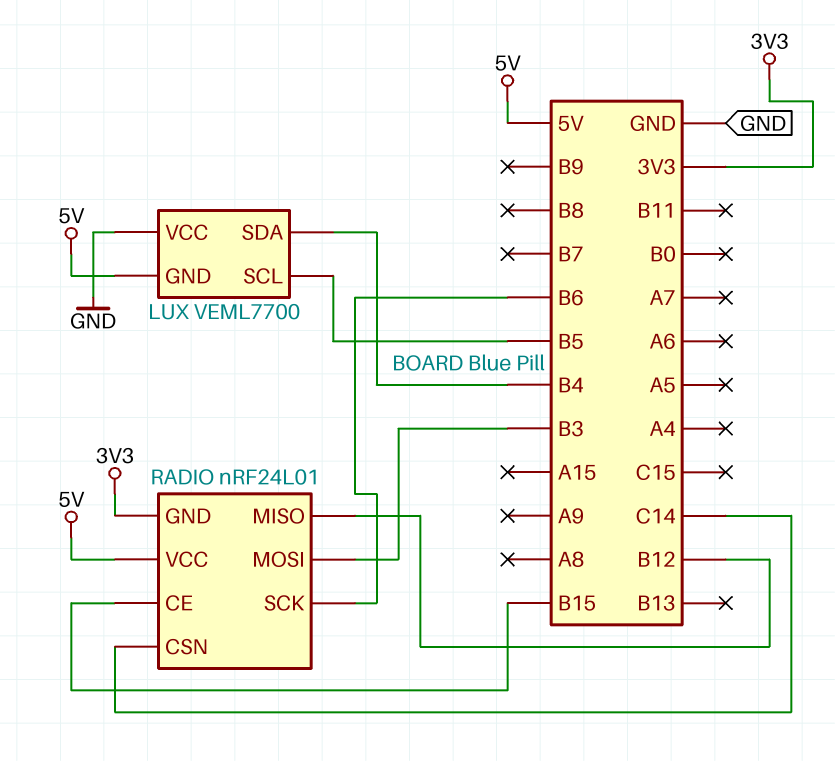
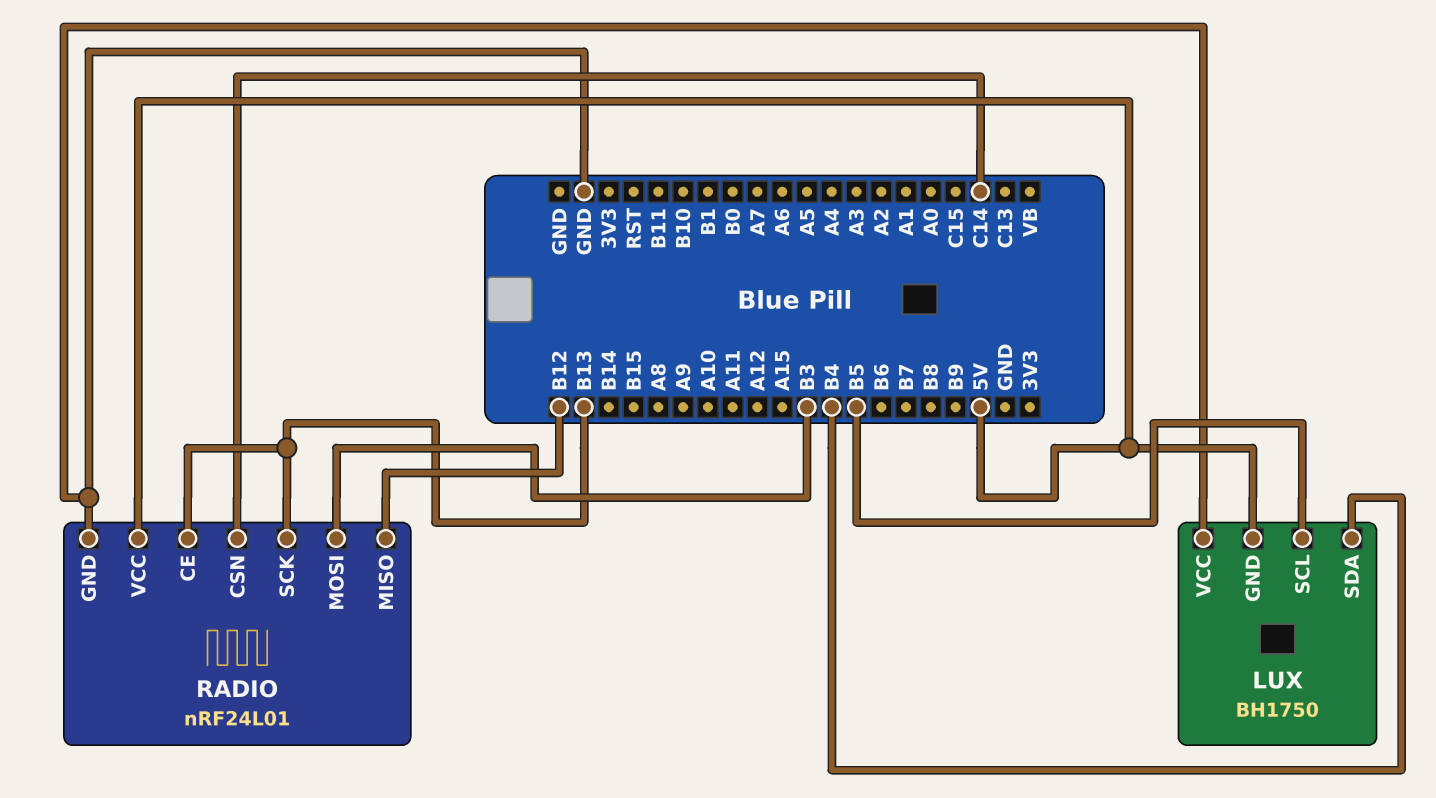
LUX: VEML7700 -> BH1750
RADIO pin CE: B15 -> B13
RADIO pin GND: 3V3 -> GND
RADIO pin SCK: B6 -> B13

